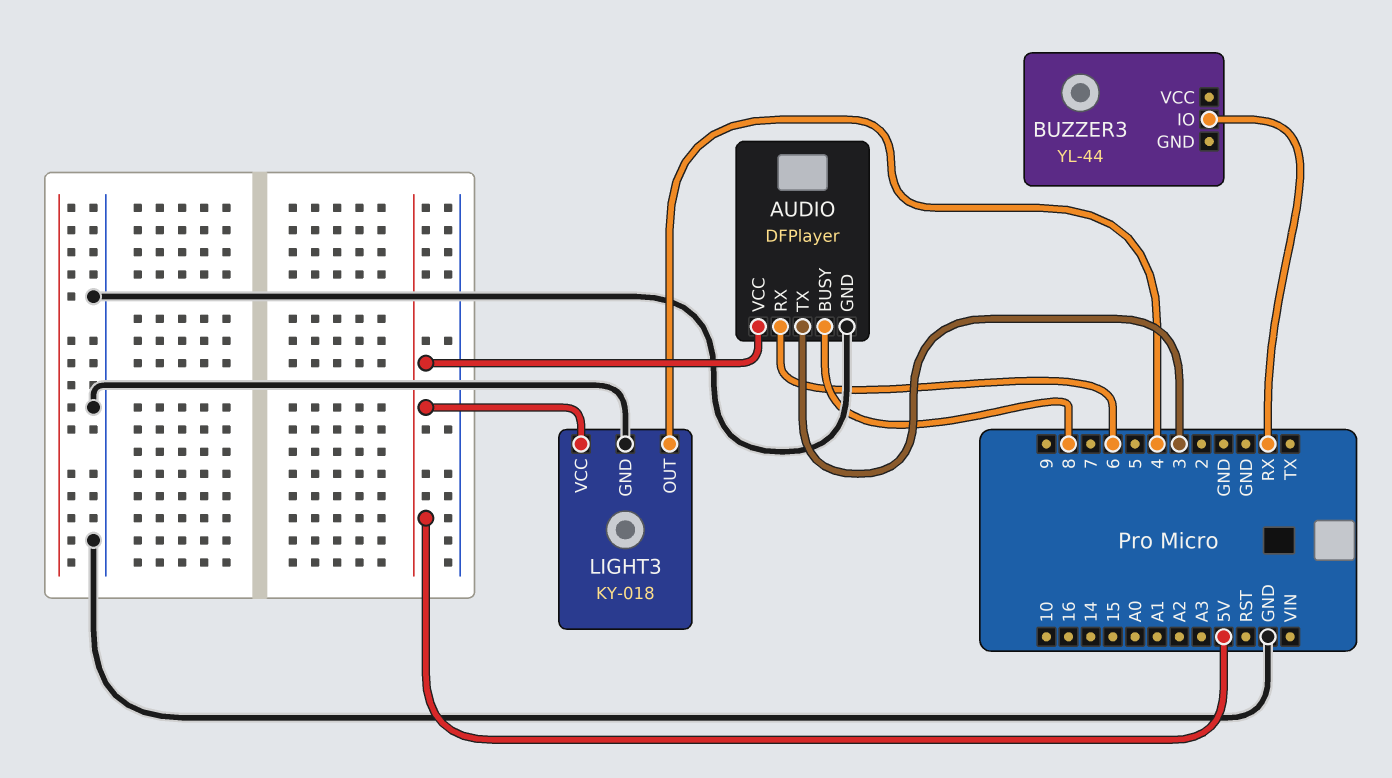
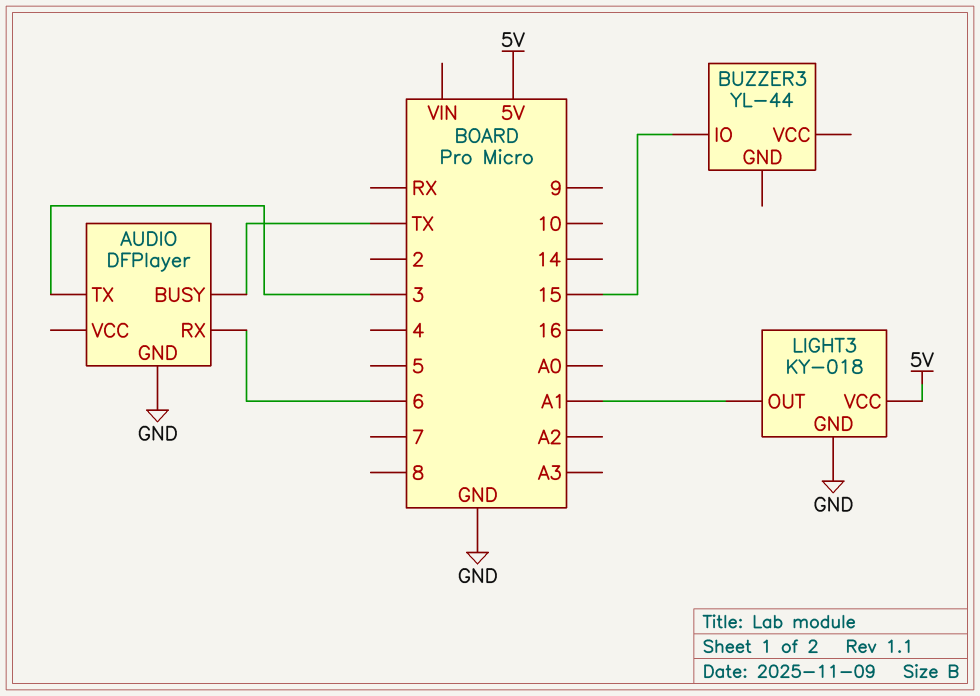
AUDIO pin BUSY: 8 -> TX
AUDIO pin VCC: 5V -> none
BUZZER3 pin IO: RX -> 15
LIGHT3 pin OUT: 4 -> A1

